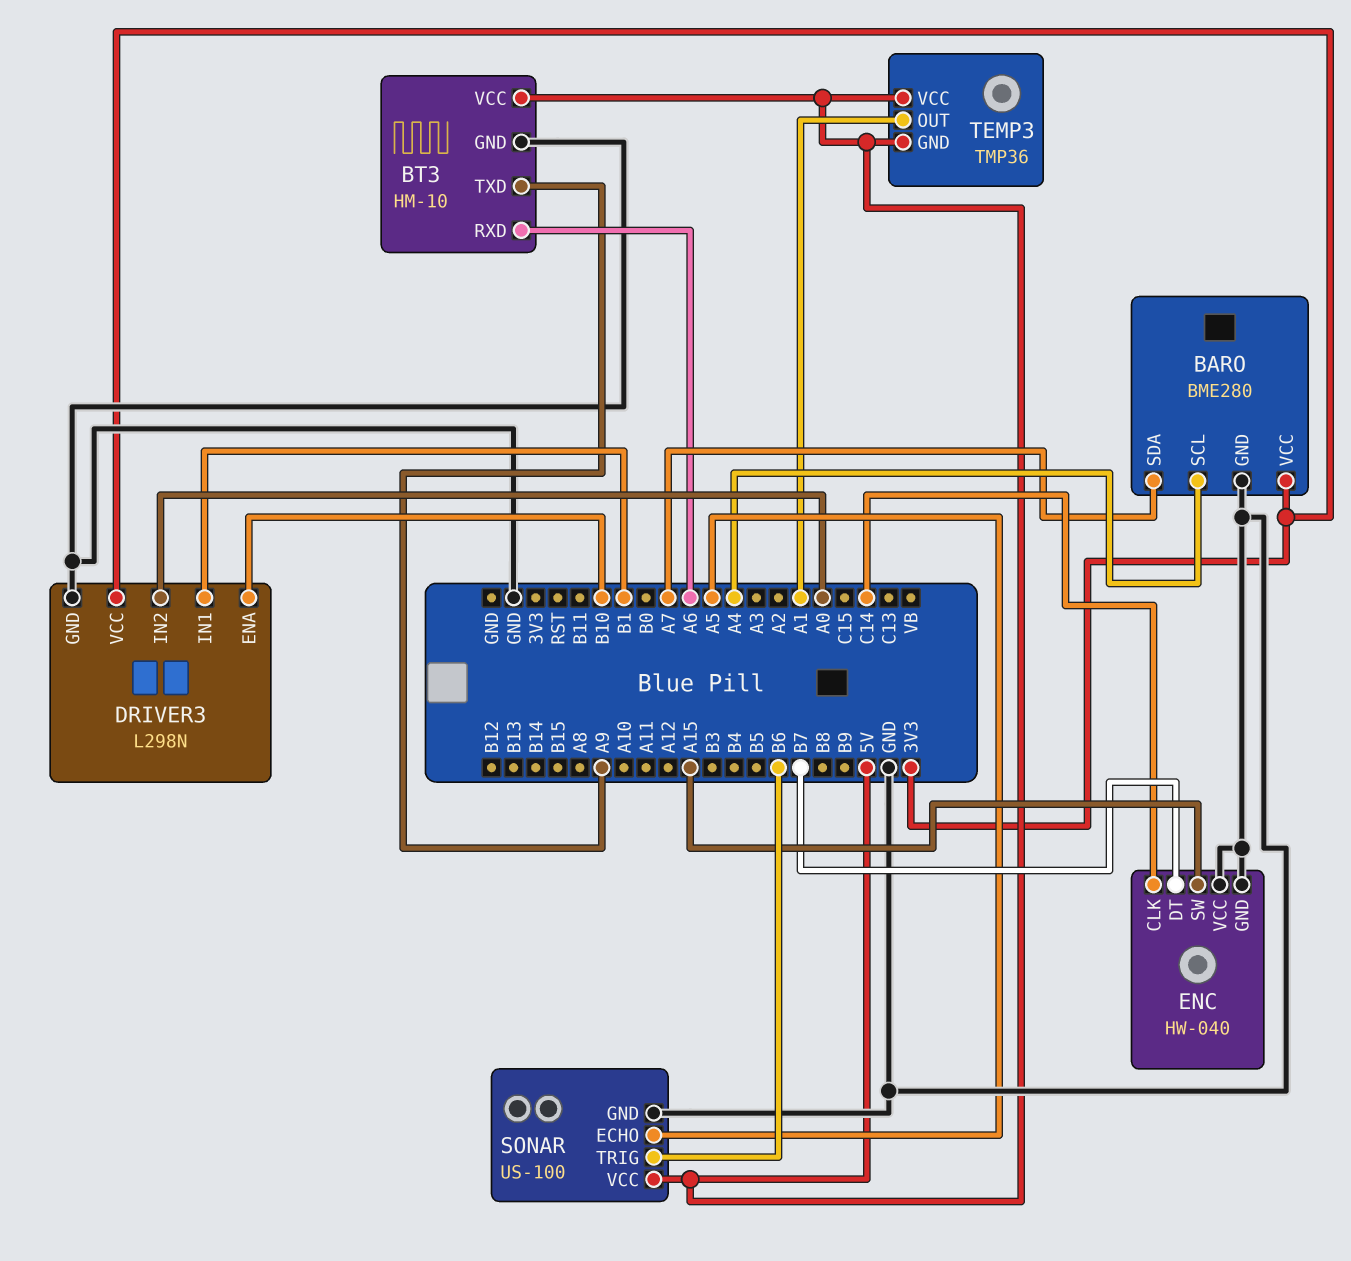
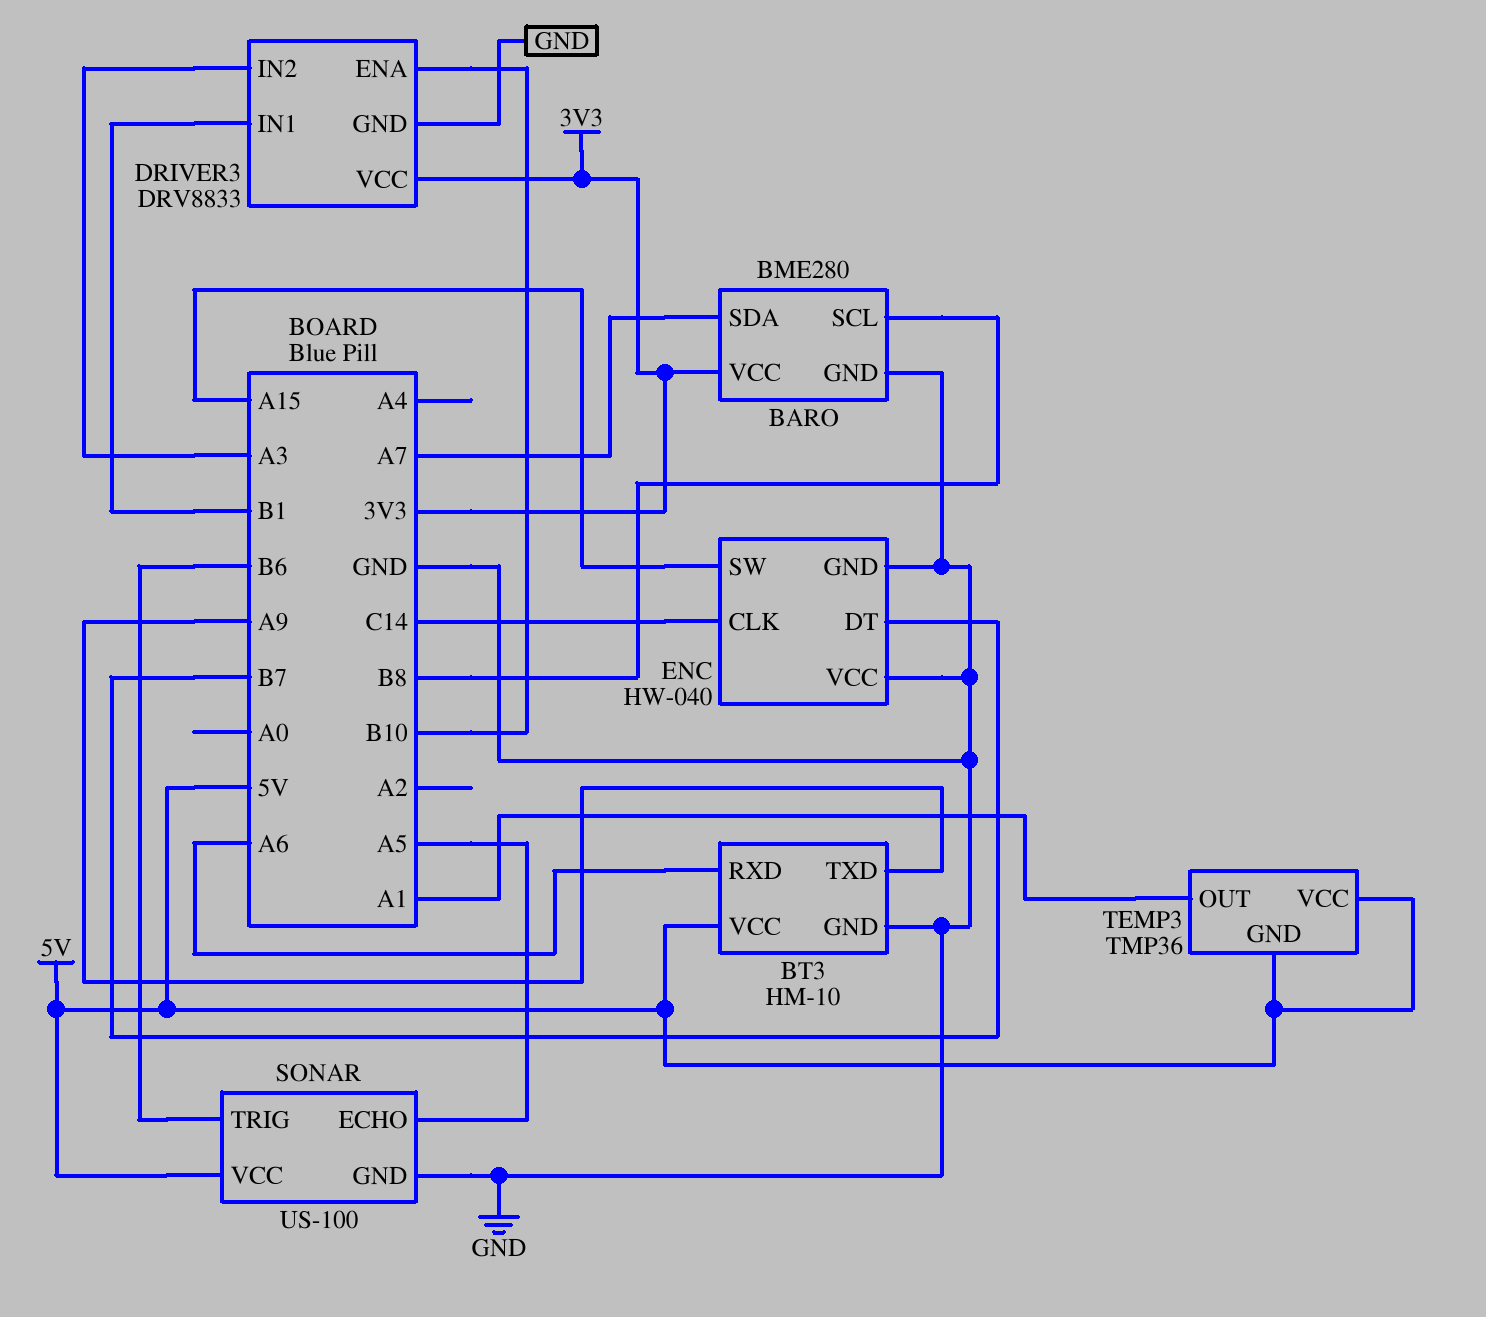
BARO pin SCL: A4 -> B8
DRIVER3: L298N -> DRV8833
DRIVER3 pin IN2: A0 -> A3

